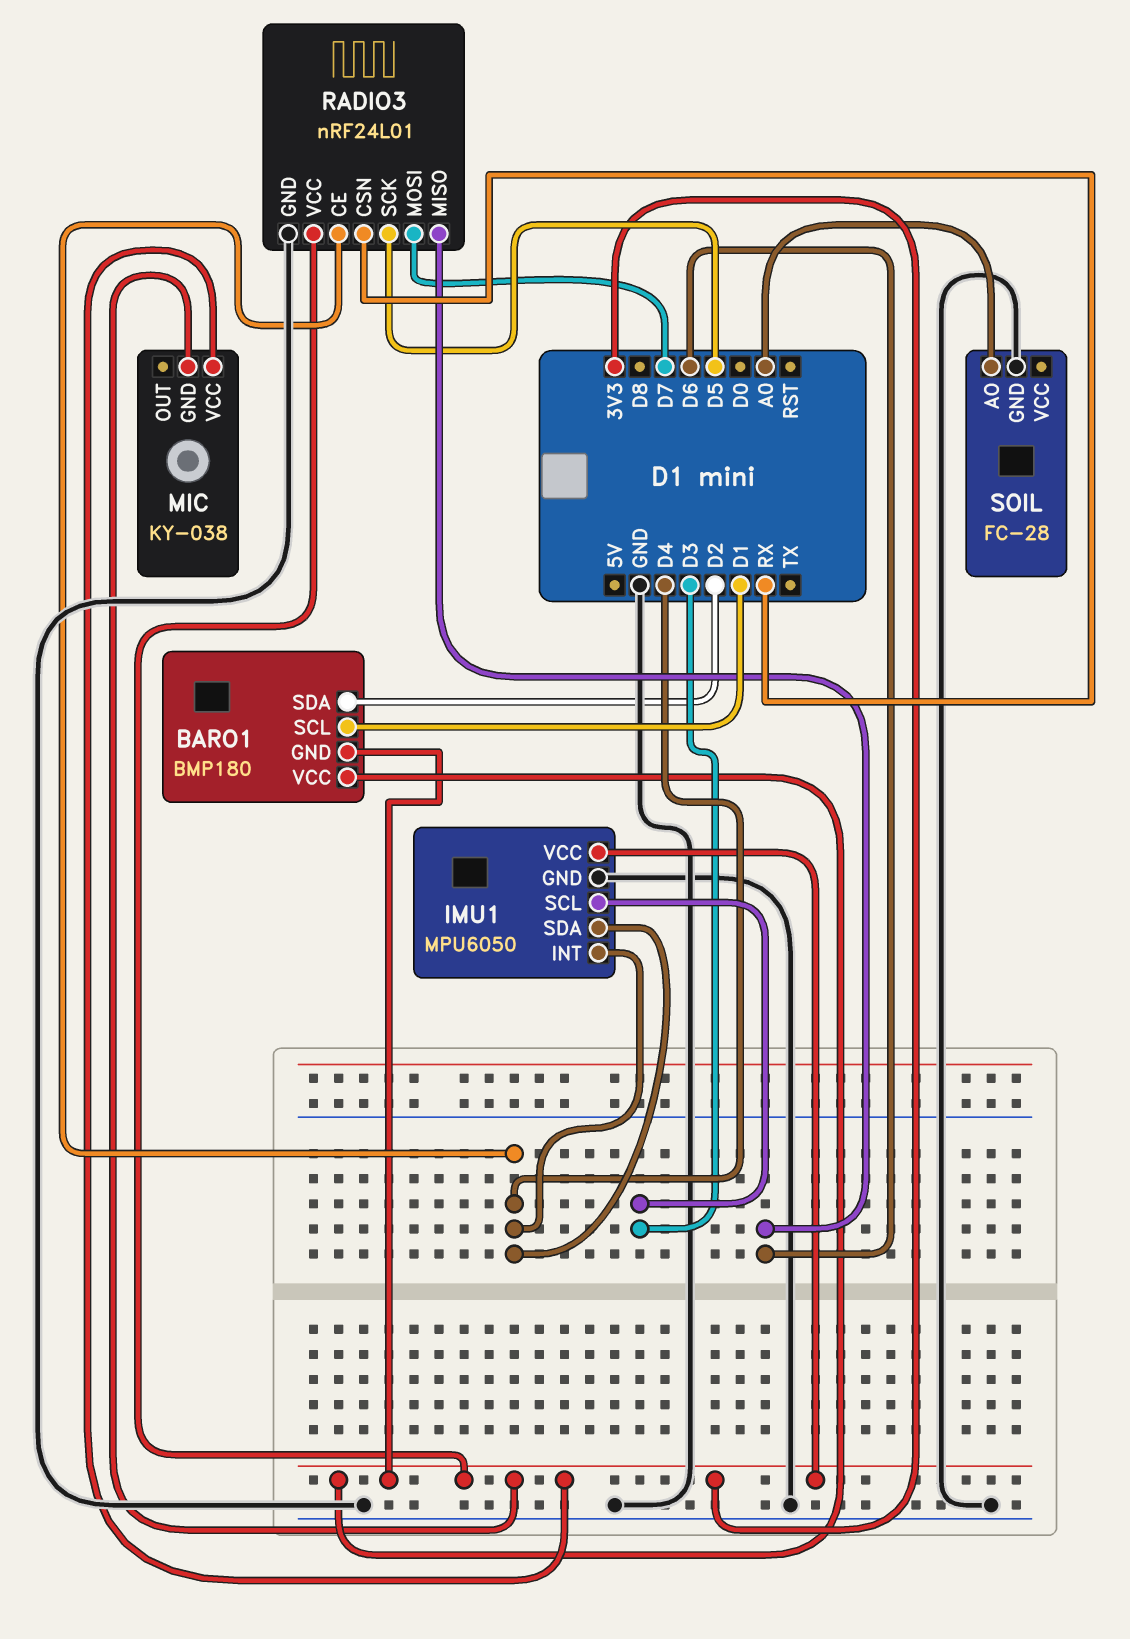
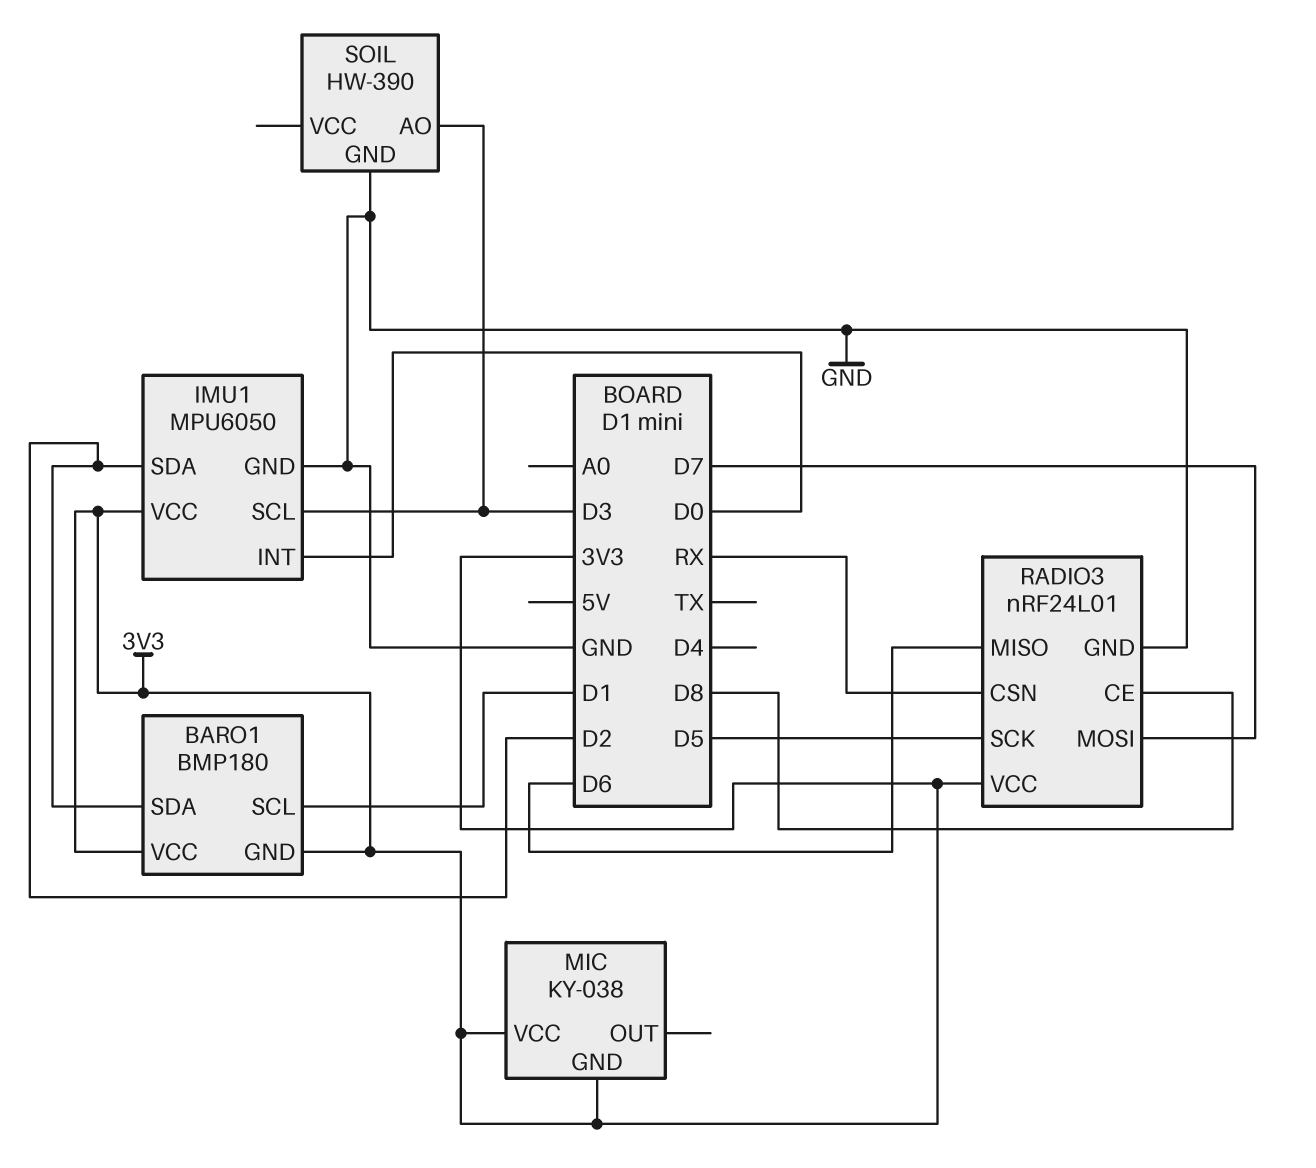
IMU1 pin INT: D4 -> D0
IMU1 pin SDA: D4 -> D2
RADIO3 pin CE: D4 -> D8
SOIL: FC-28 -> HW-390
SOIL pin AO: A0 -> D3

